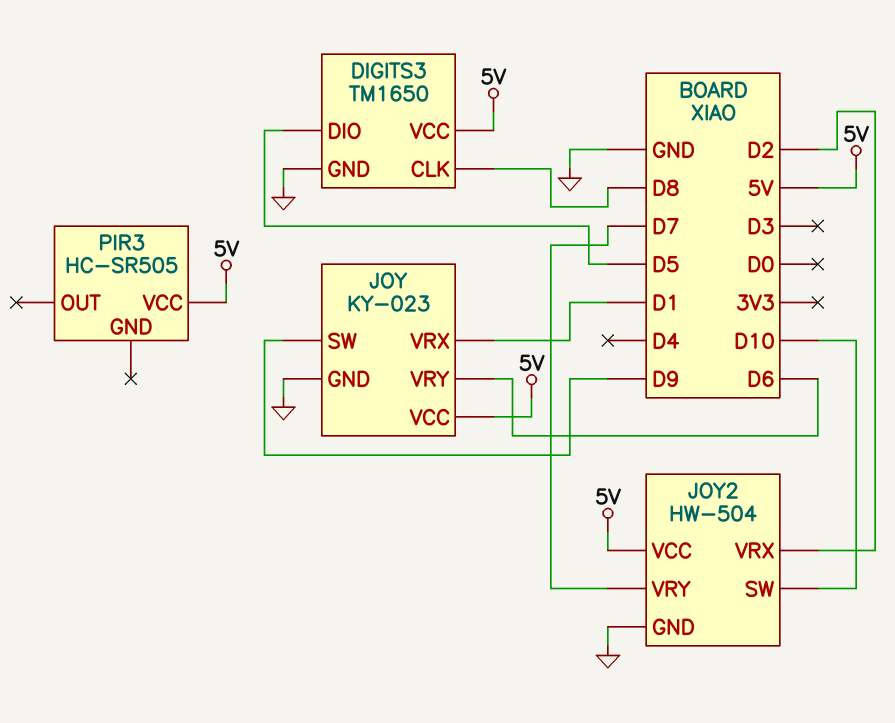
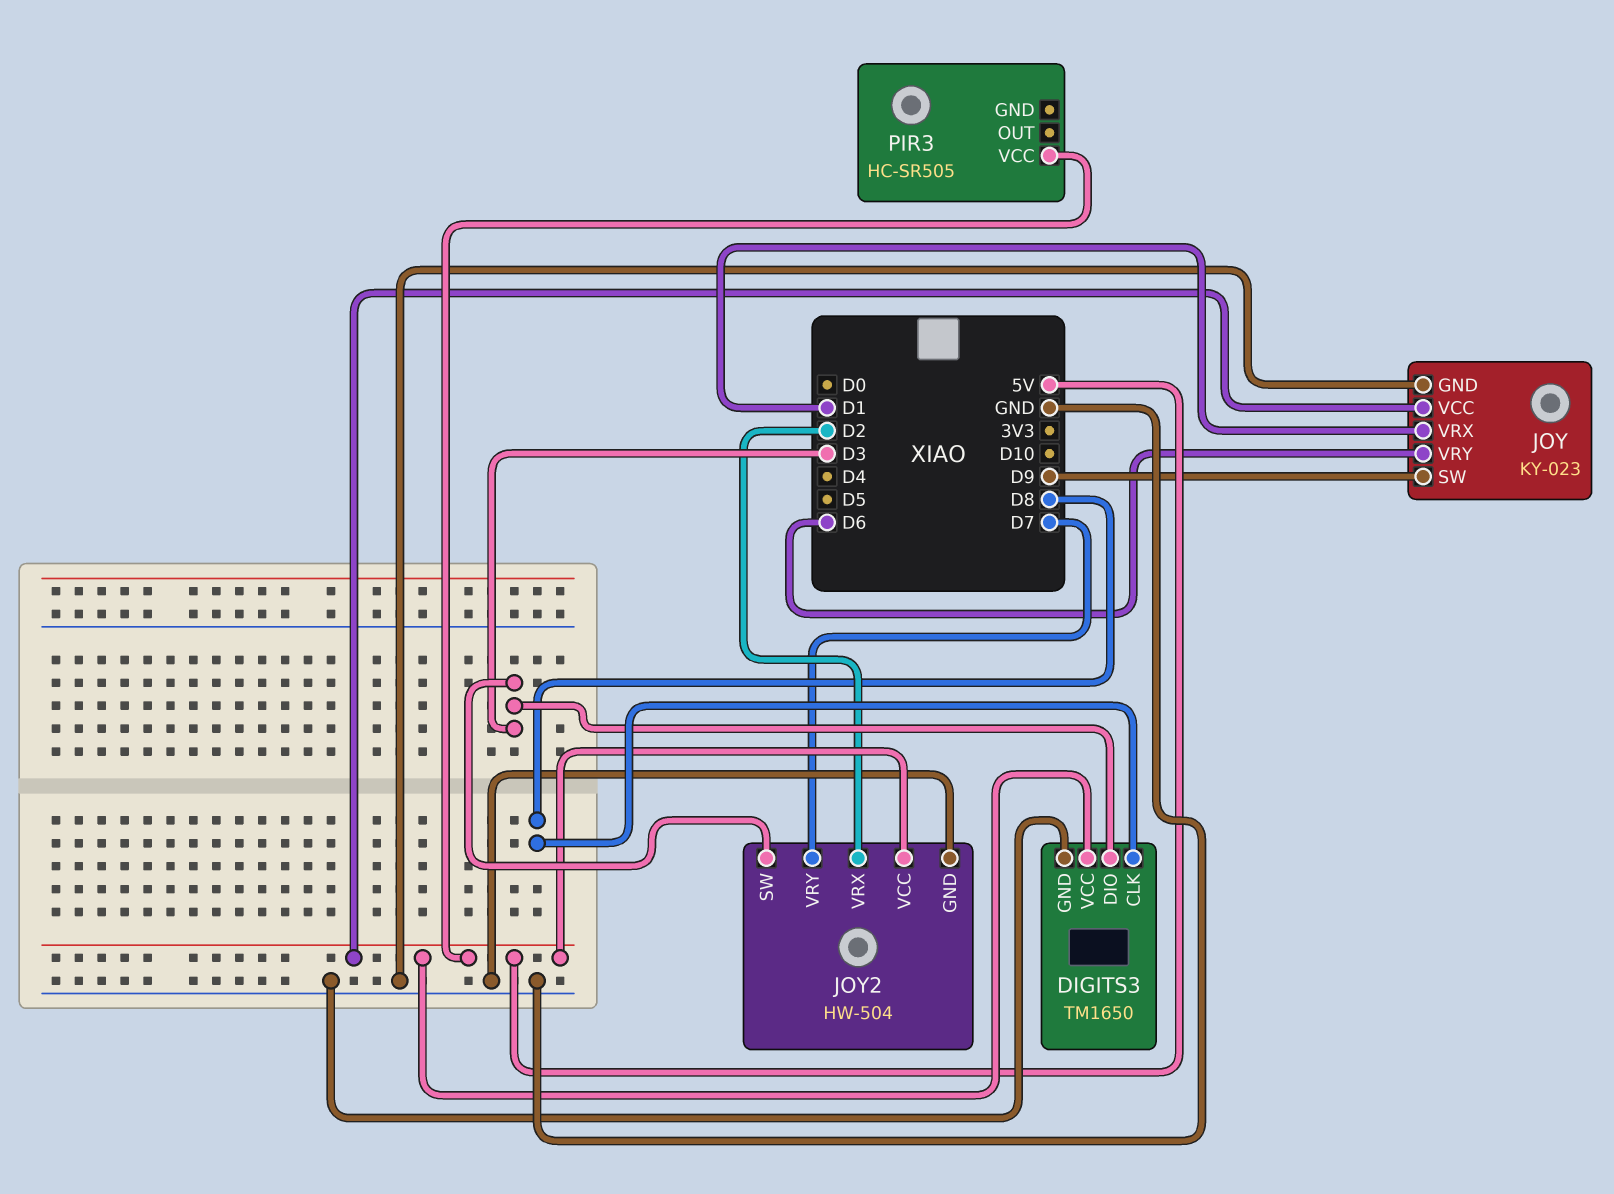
DIGITS3 pin DIO: D5 -> D3
JOY2 pin SW: D10 -> D3

